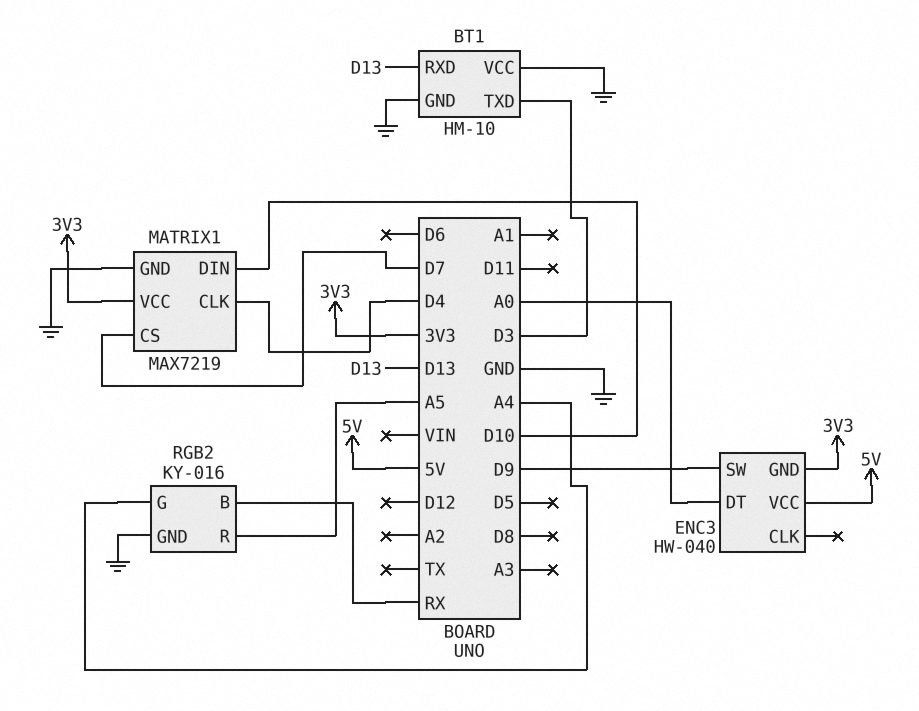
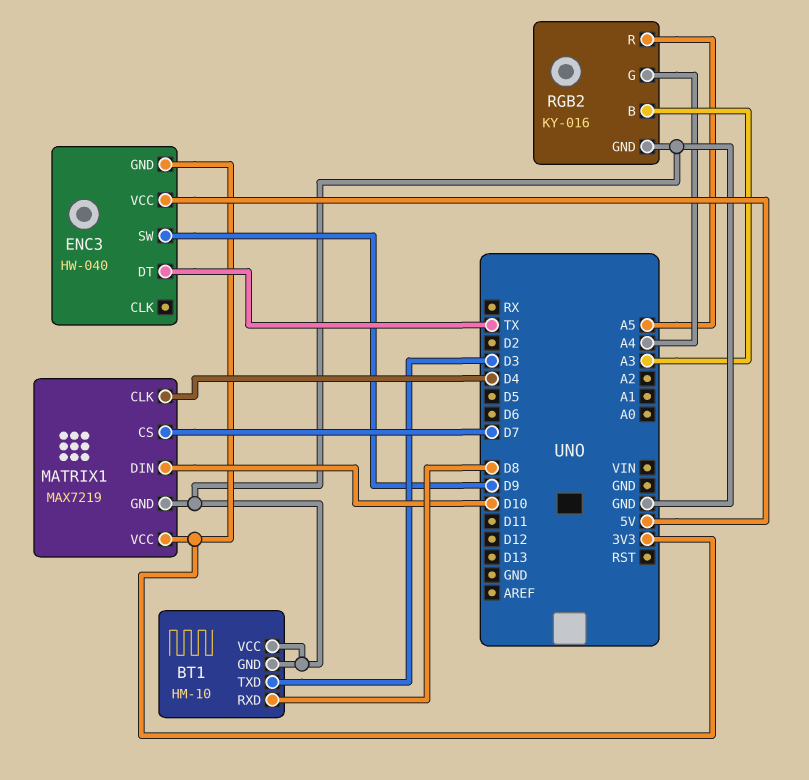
BT1 pin RXD: D13 -> D8
ENC3 pin DT: A0 -> TX
RGB2 pin B: RX -> A3

